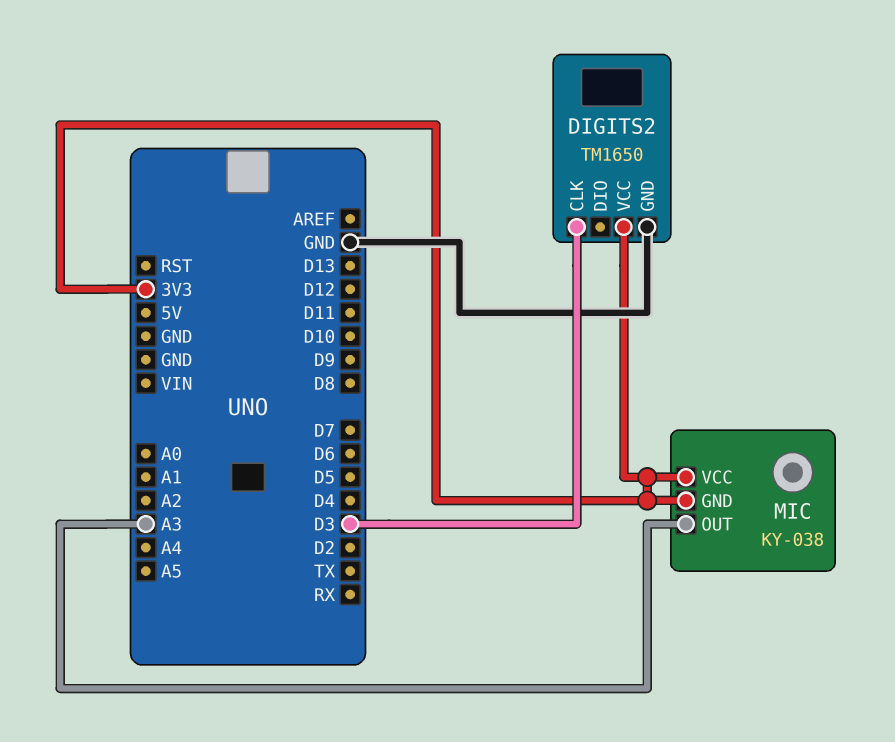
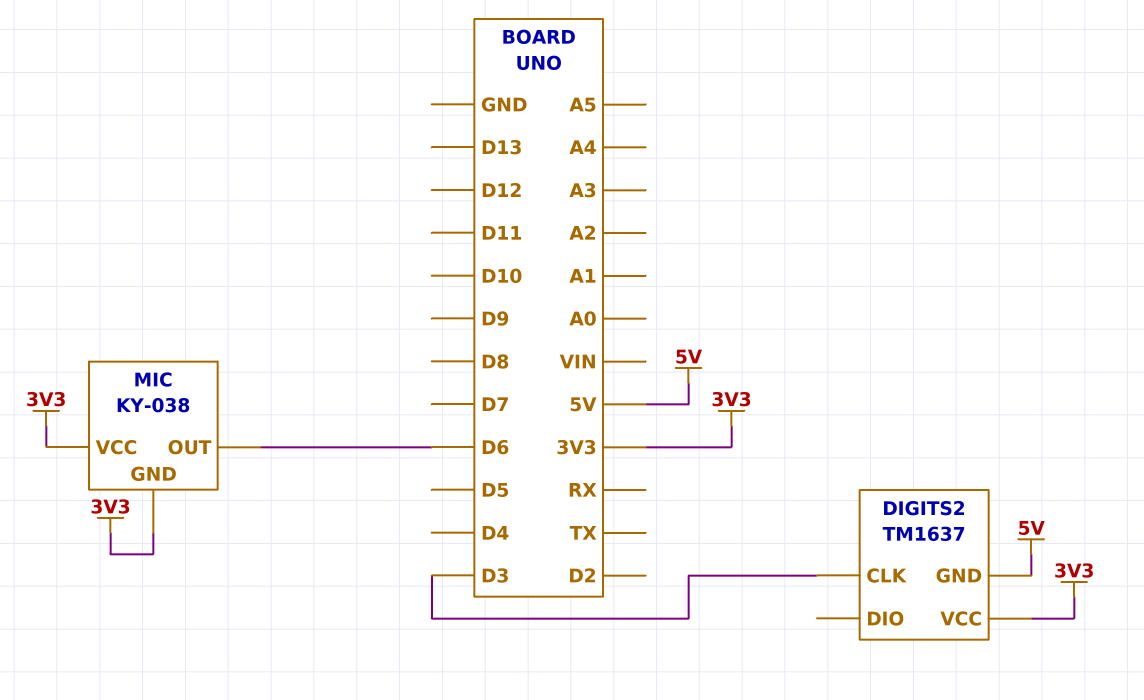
DIGITS2: TM1650 -> TM1637
DIGITS2 pin GND: GND -> 5V
MIC pin OUT: A3 -> D6

